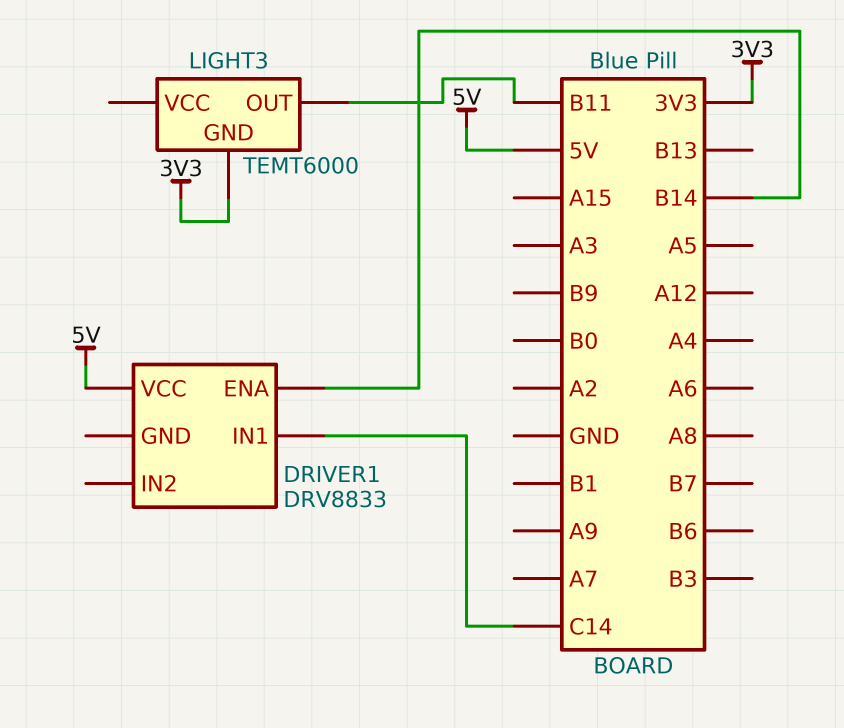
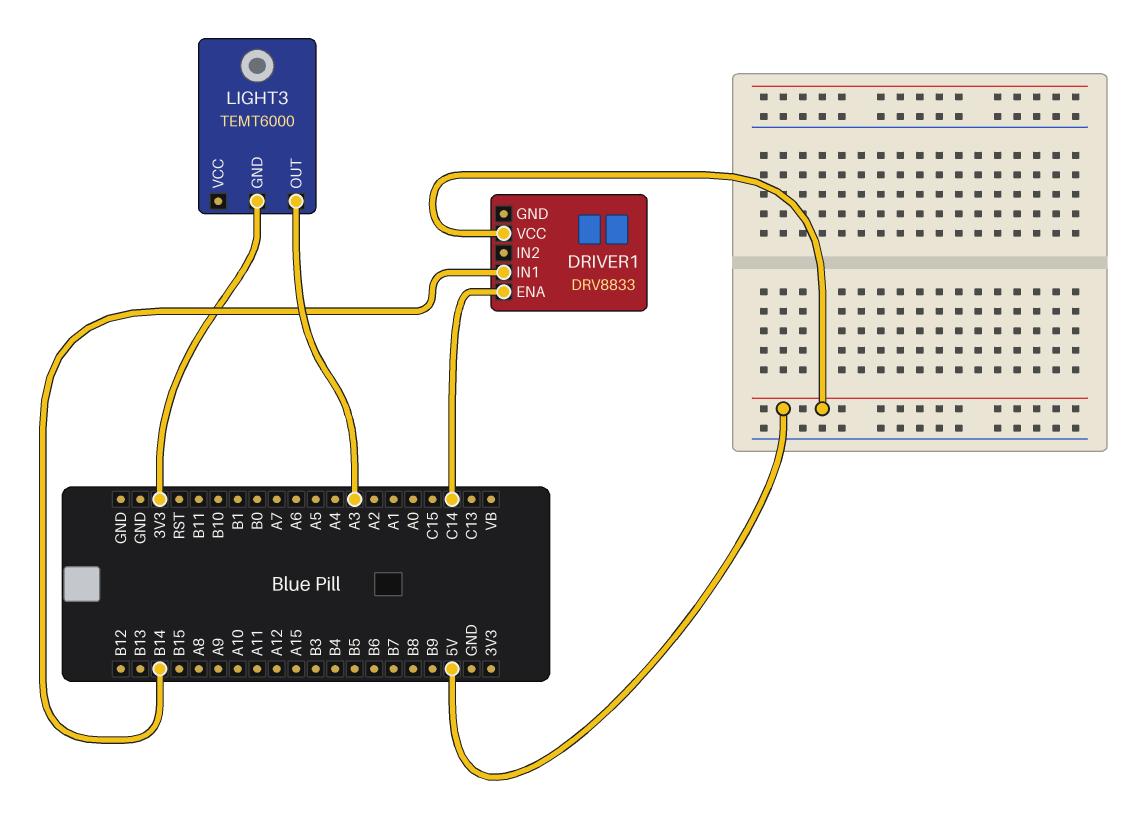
DRIVER1 pin ENA: B14 -> C14
DRIVER1 pin IN1: C14 -> B14
LIGHT3 pin OUT: B11 -> A3

